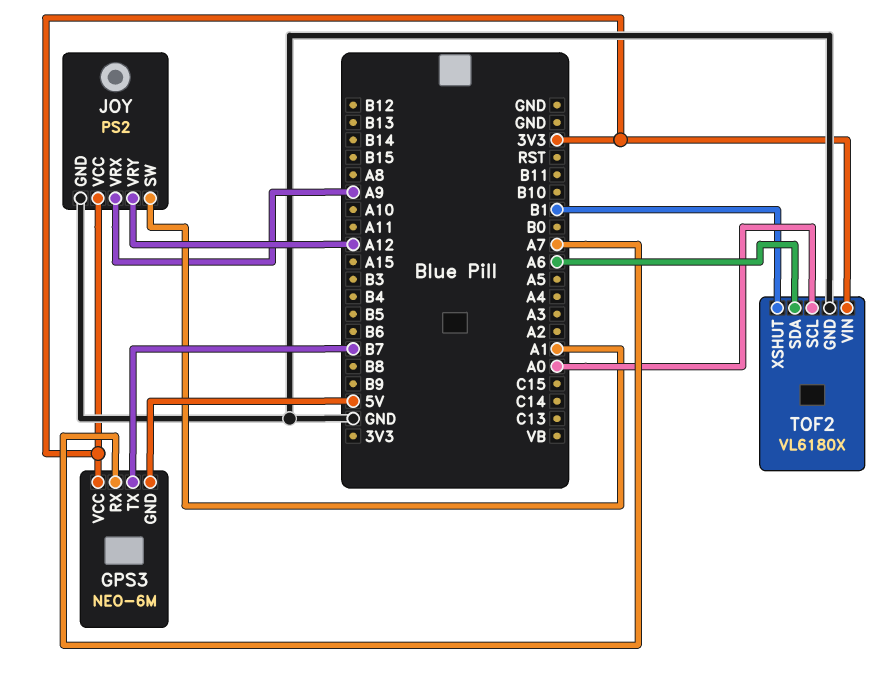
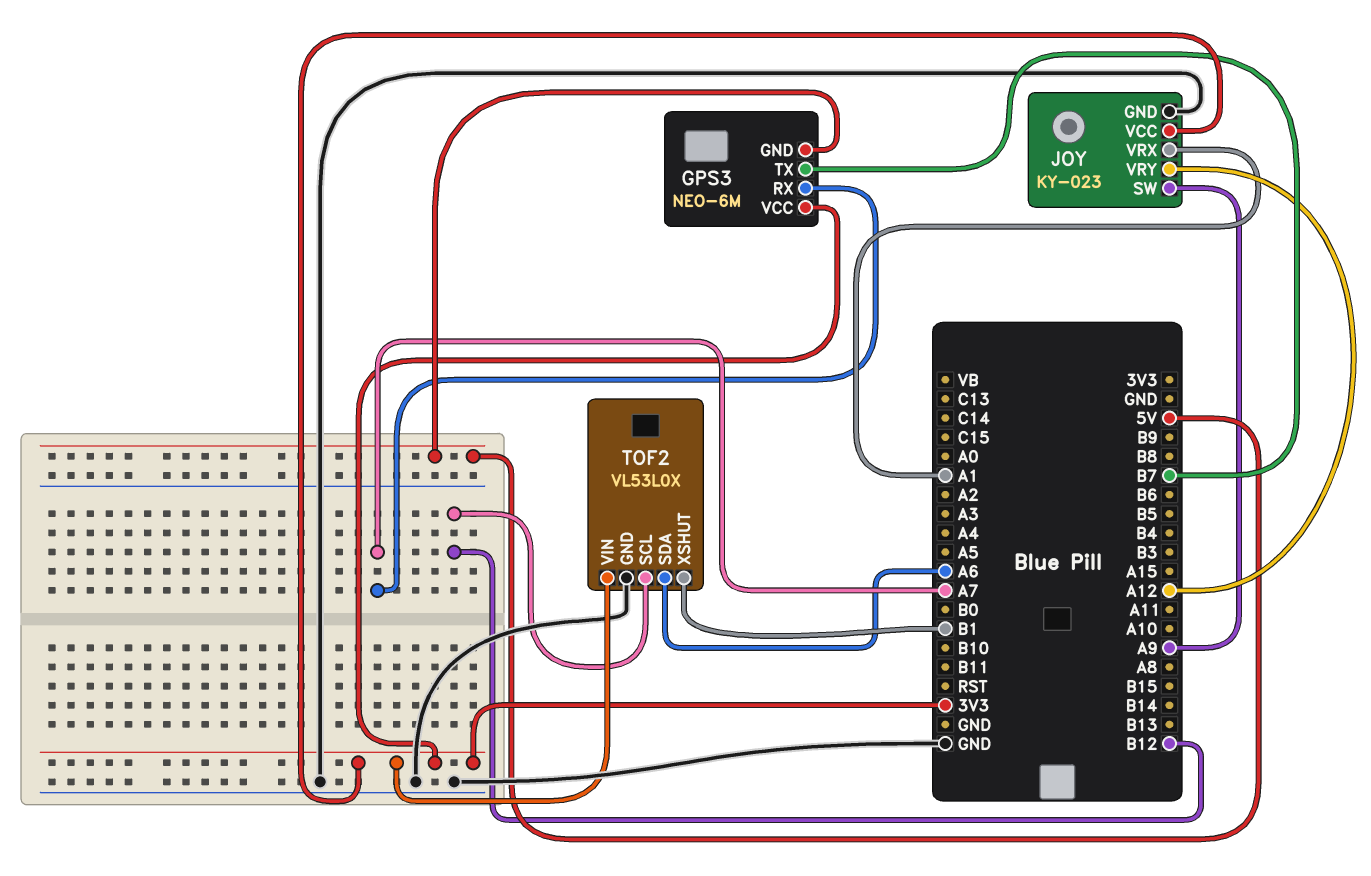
JOY: PS2 -> KY-023
JOY pin SW: A1 -> A9
JOY pin VRX: A9 -> A1
TOF2: VL6180X -> VL53L0X
TOF2 pin SCL: A0 -> B12

